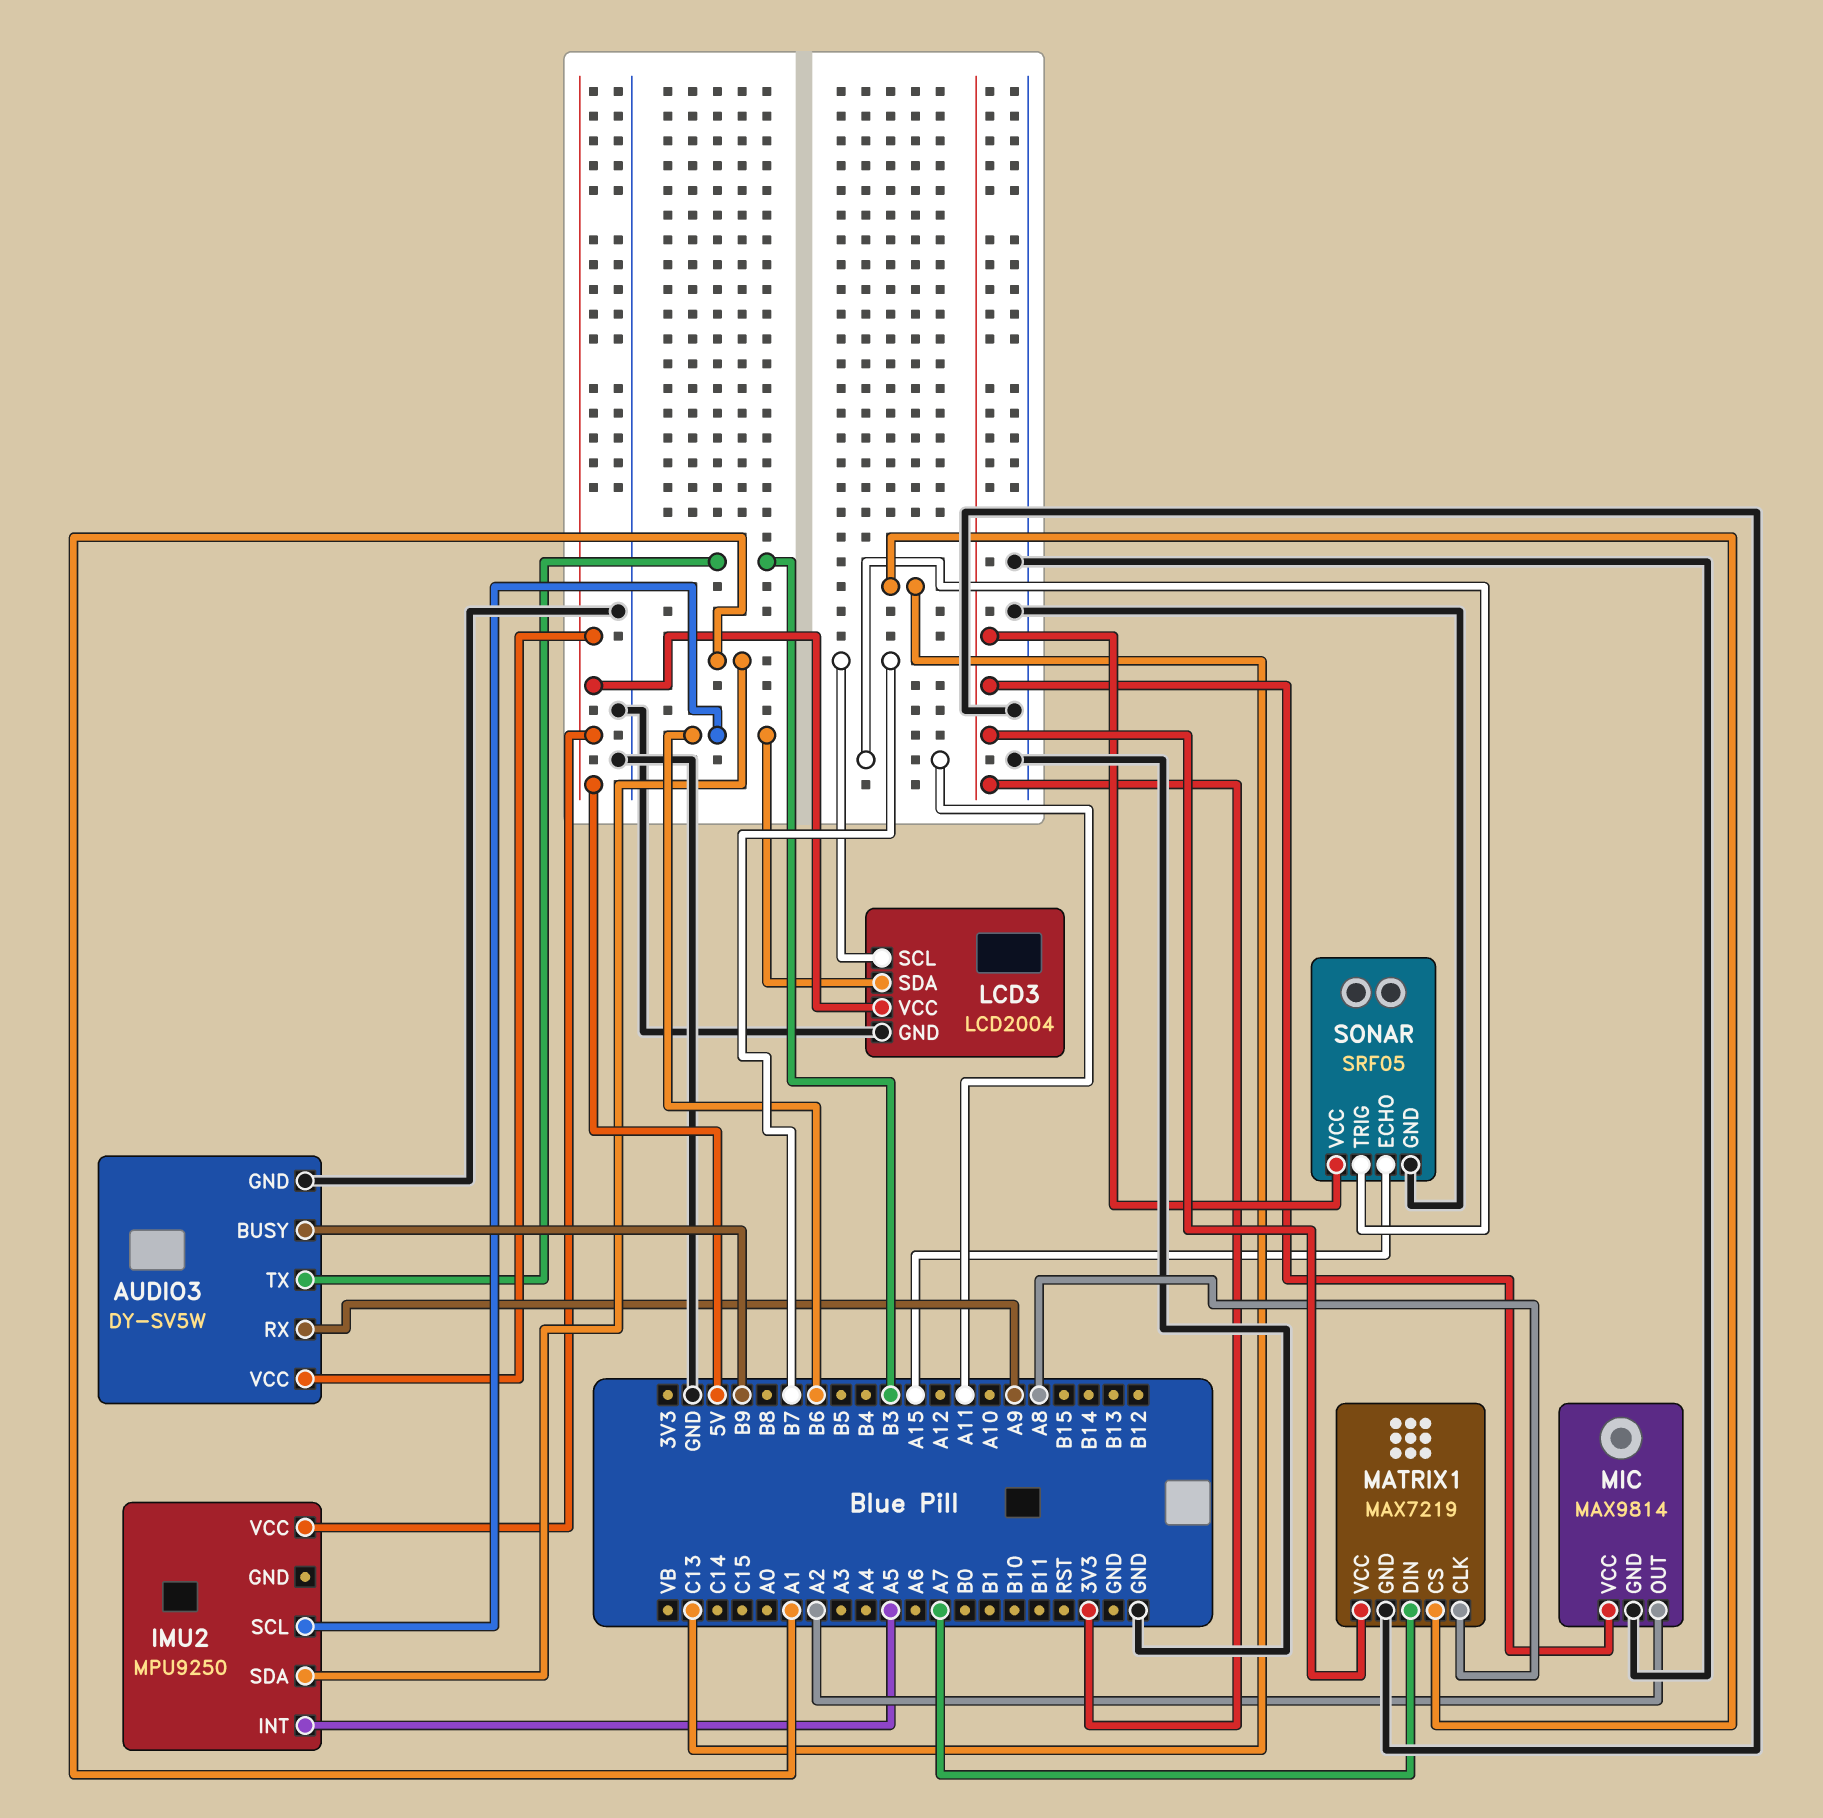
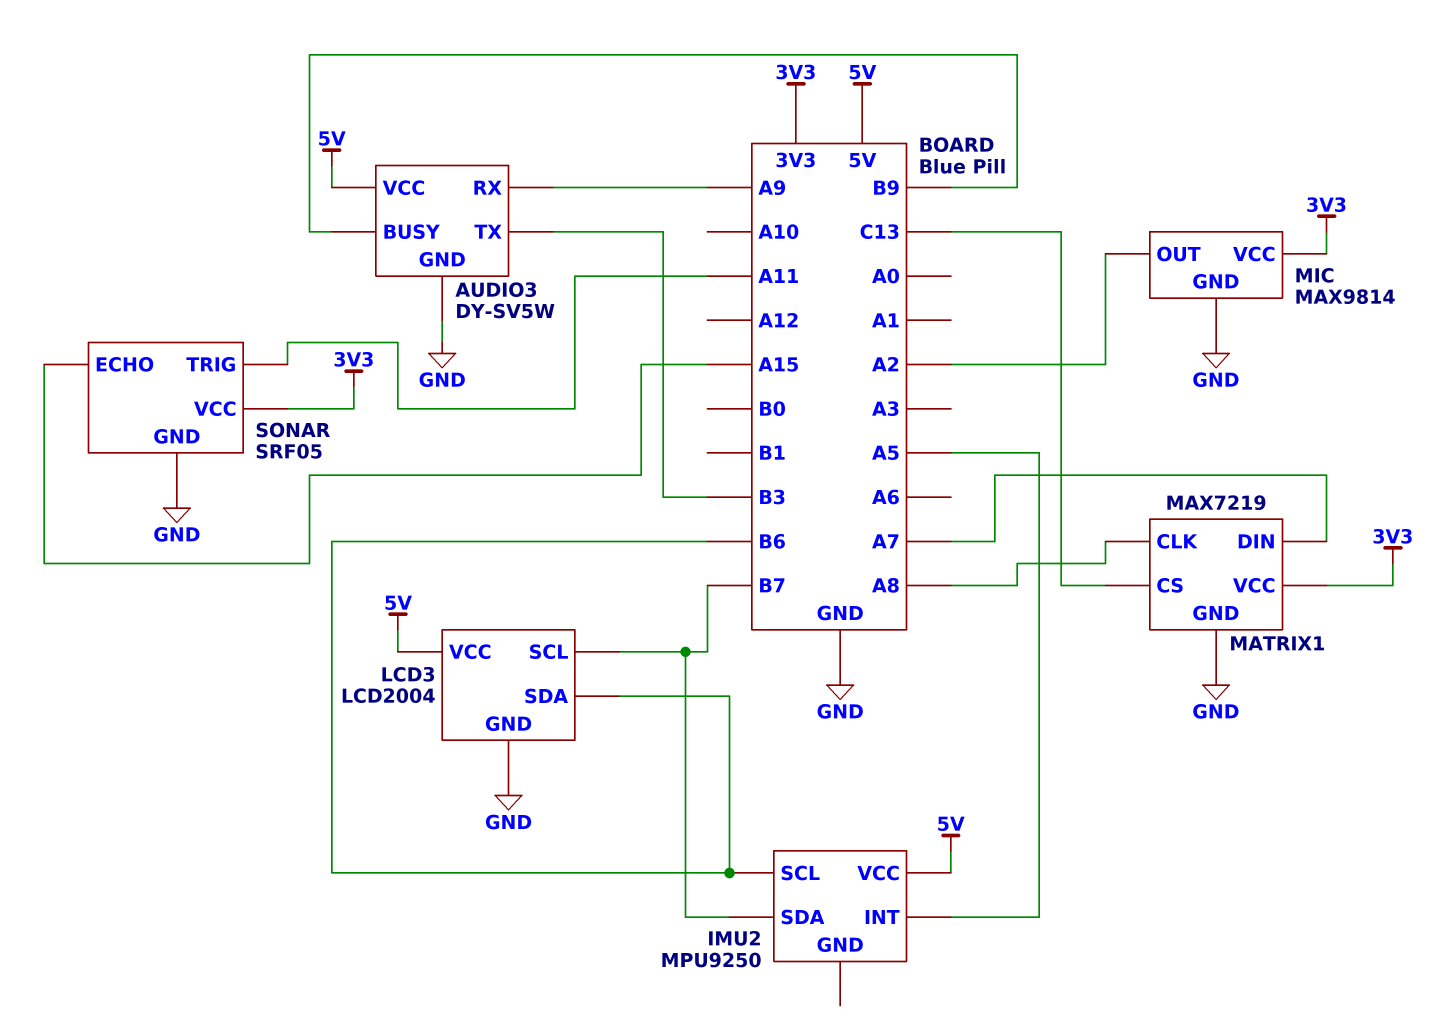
IMU2 pin SDA: A1 -> B7

